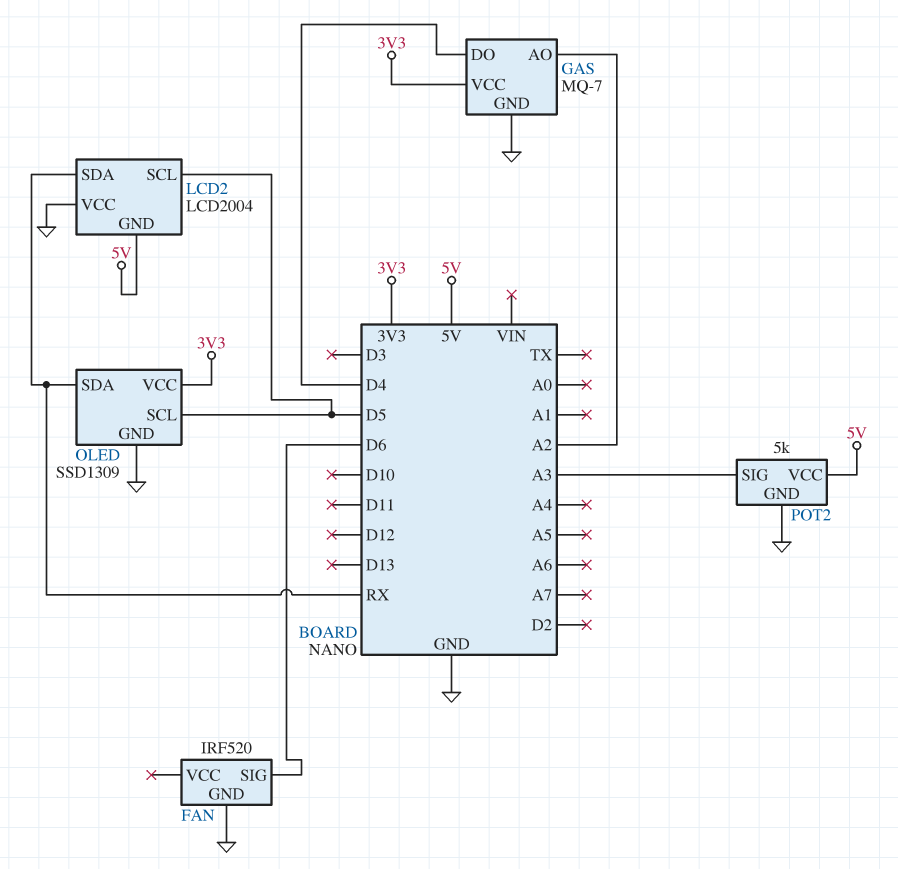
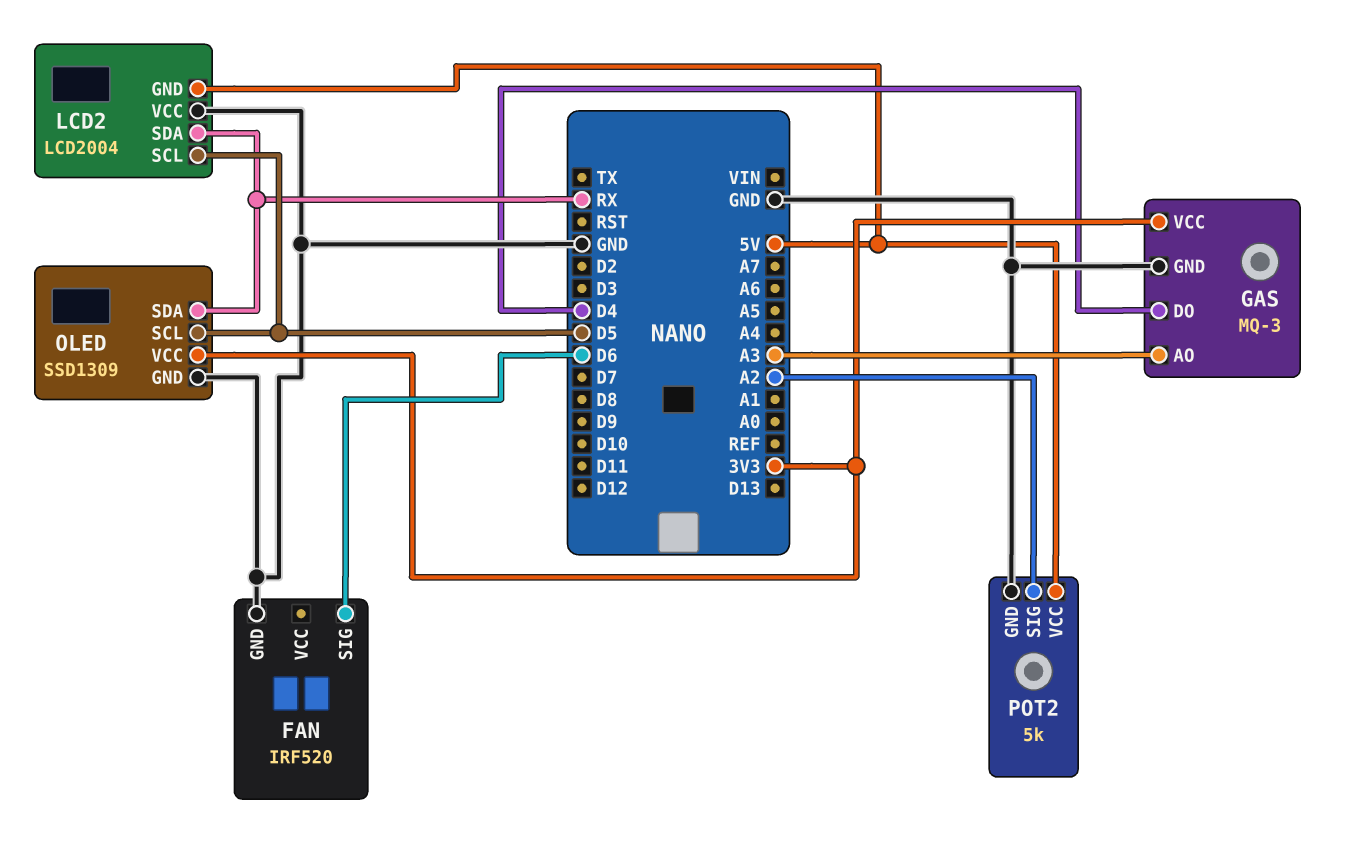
GAS: MQ-7 -> MQ-3
GAS pin AO: A2 -> A3
POT2 pin SIG: A3 -> A2

